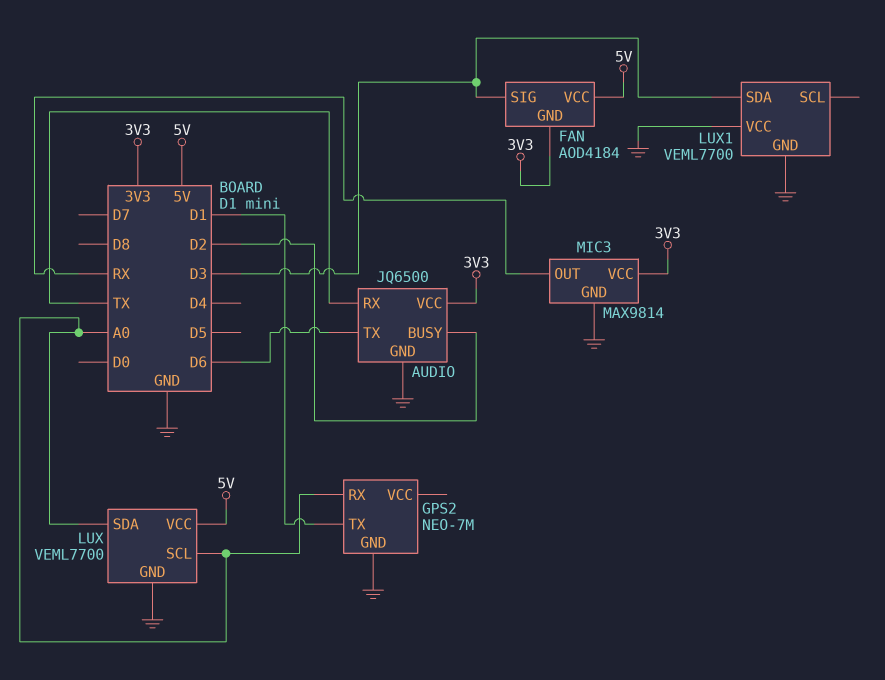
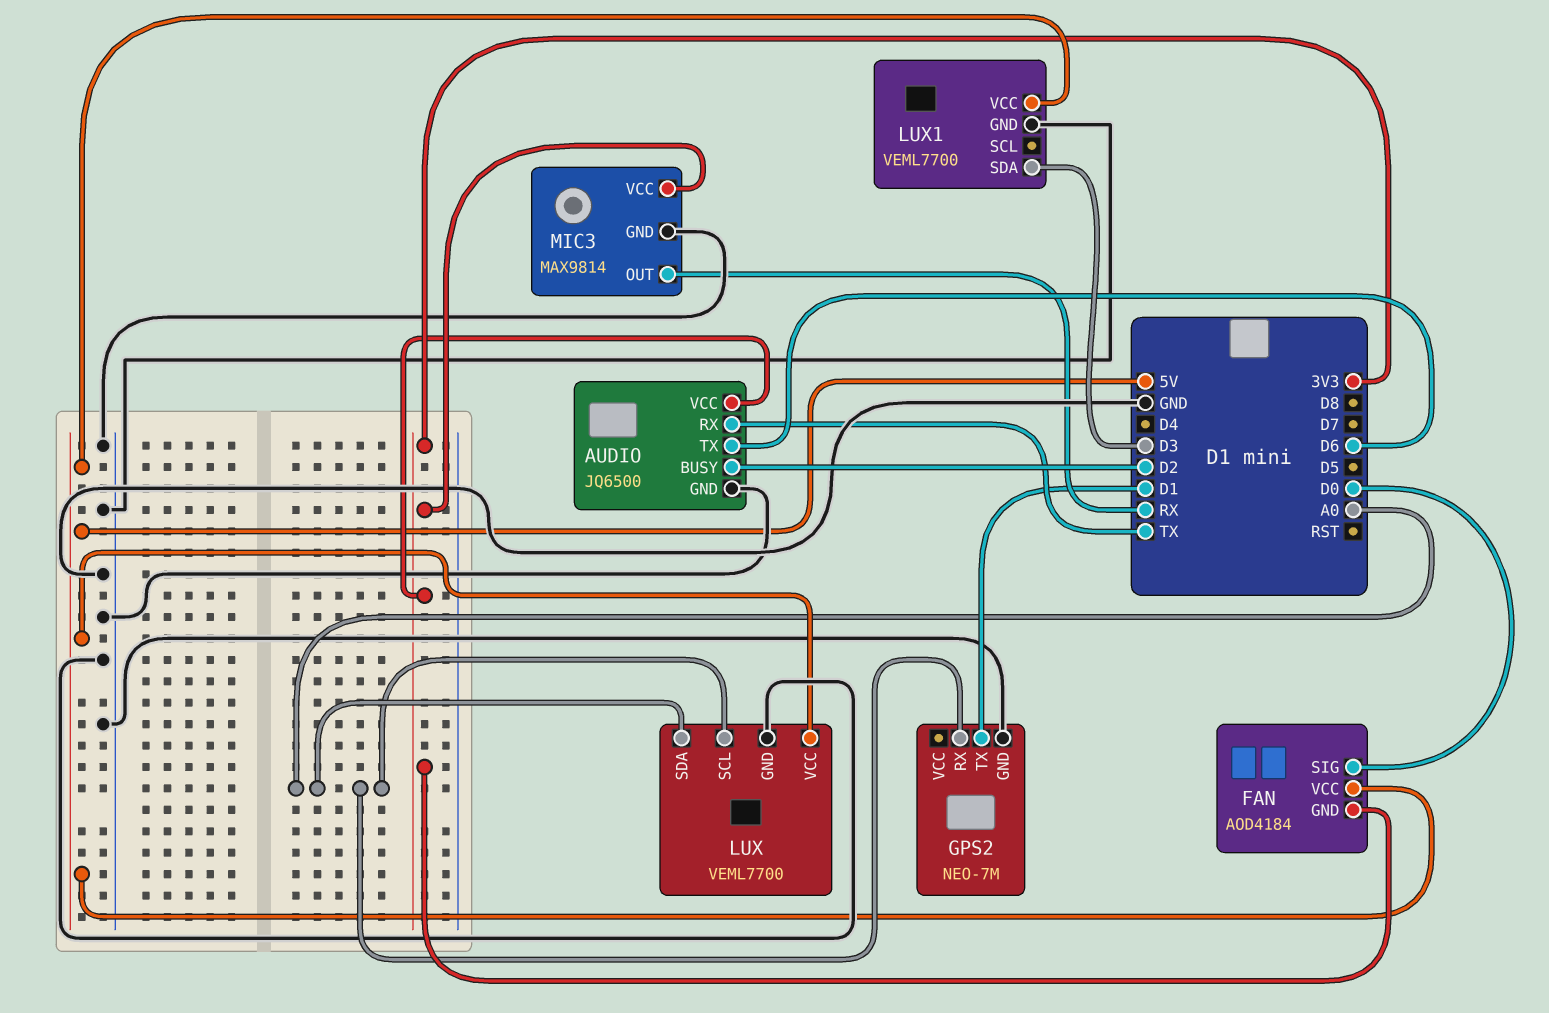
FAN pin SIG: D3 -> D0
LUX1 pin VCC: GND -> 5V

